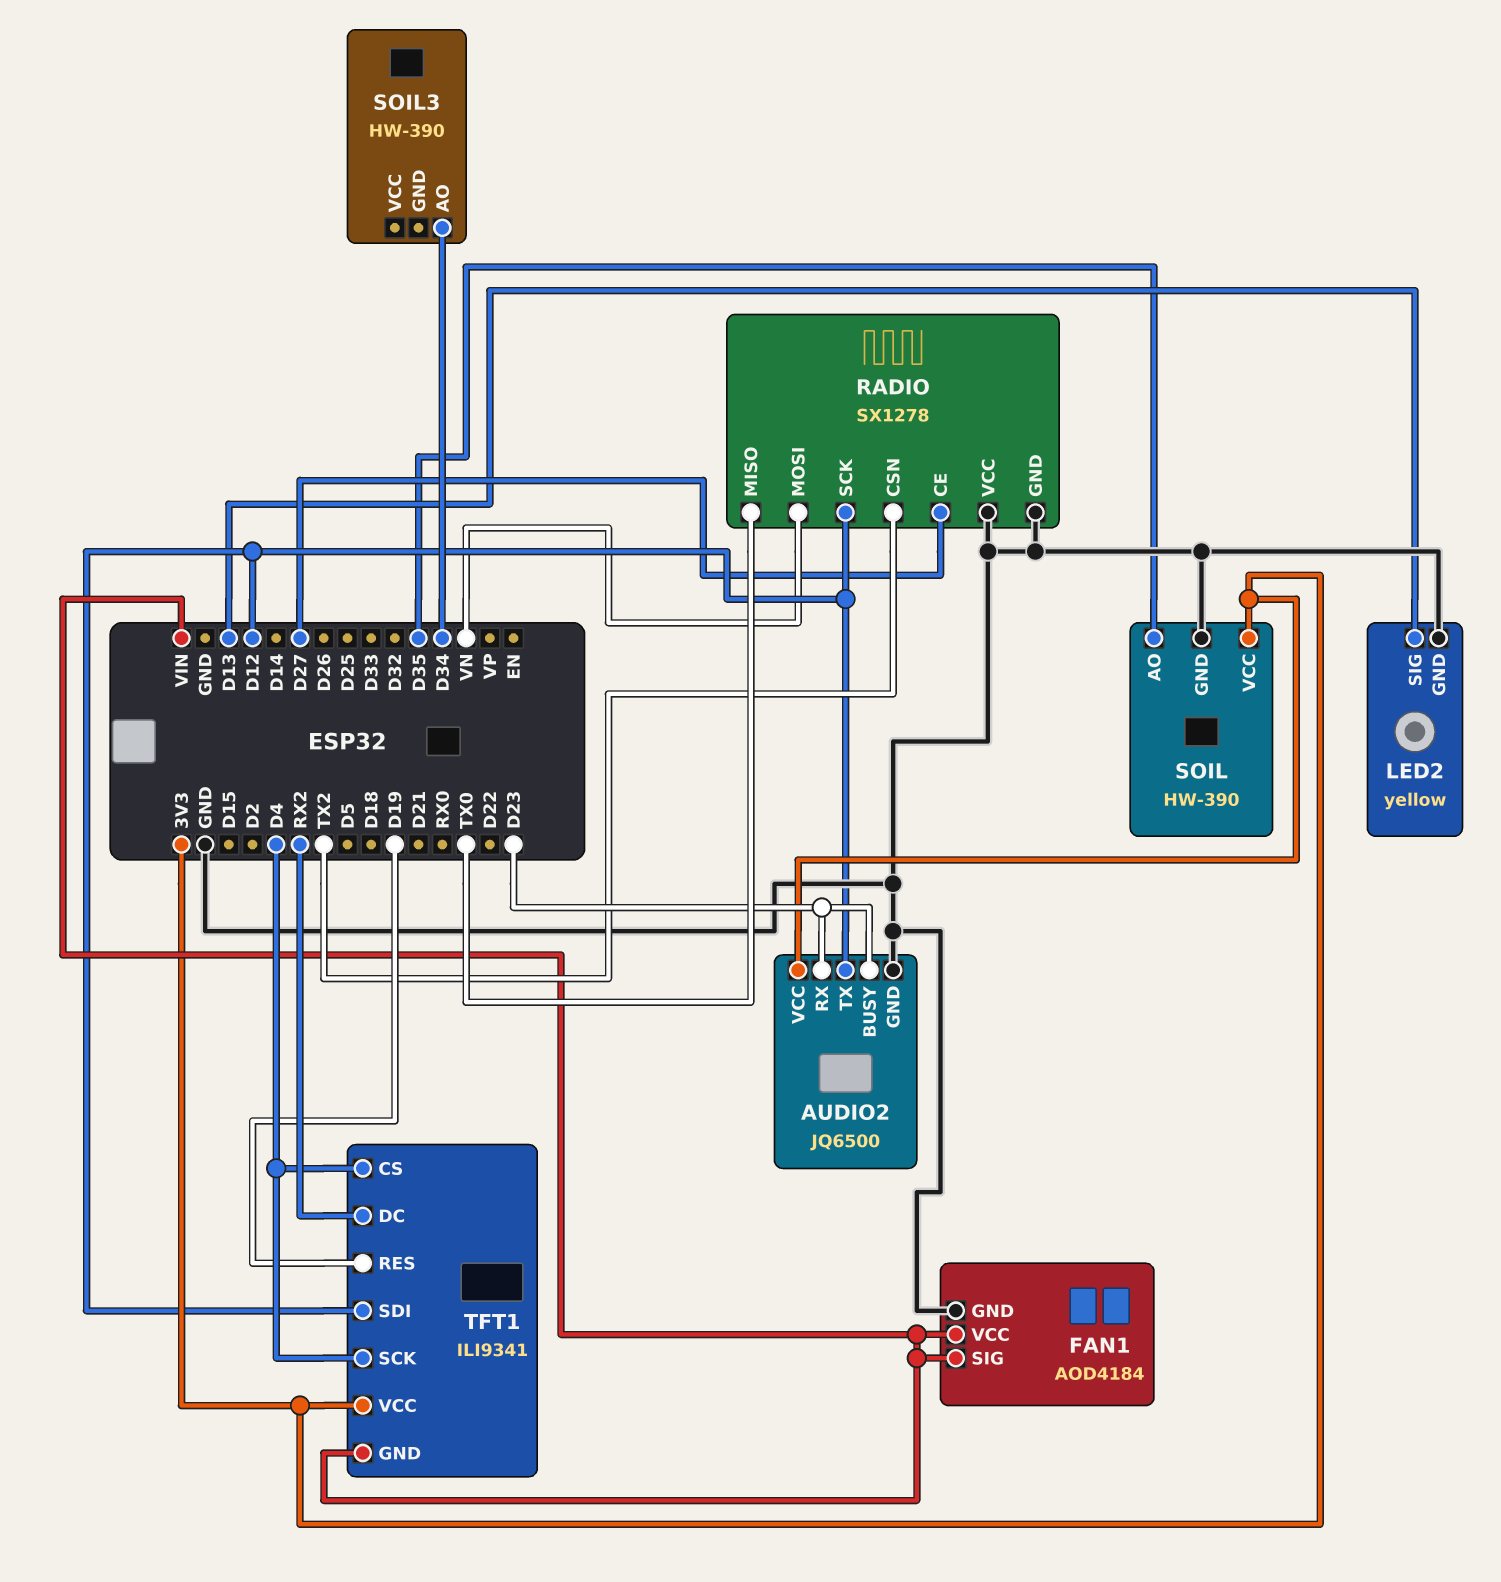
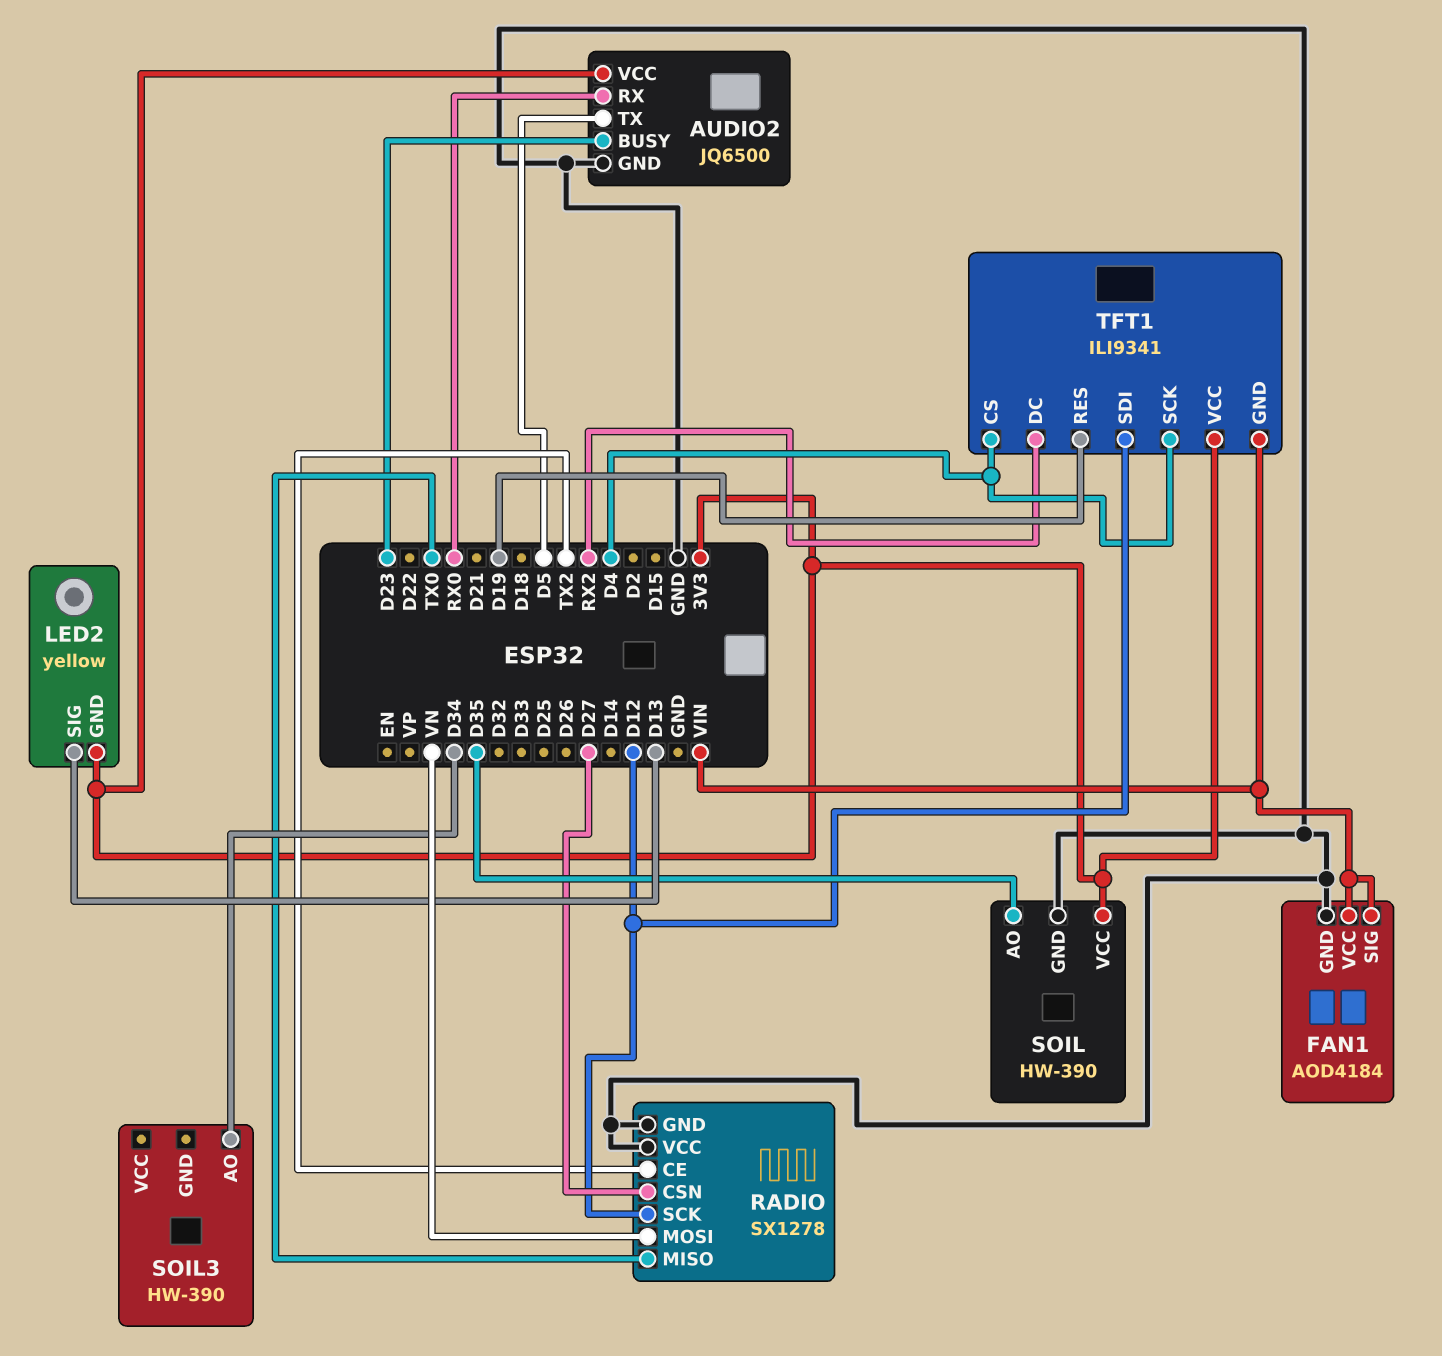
AUDIO2 pin RX: D23 -> RX0
AUDIO2 pin TX: D12 -> D5
LED2 pin GND: GND -> 3V3
RADIO pin CE: D27 -> TX2
RADIO pin CSN: TX2 -> D27

